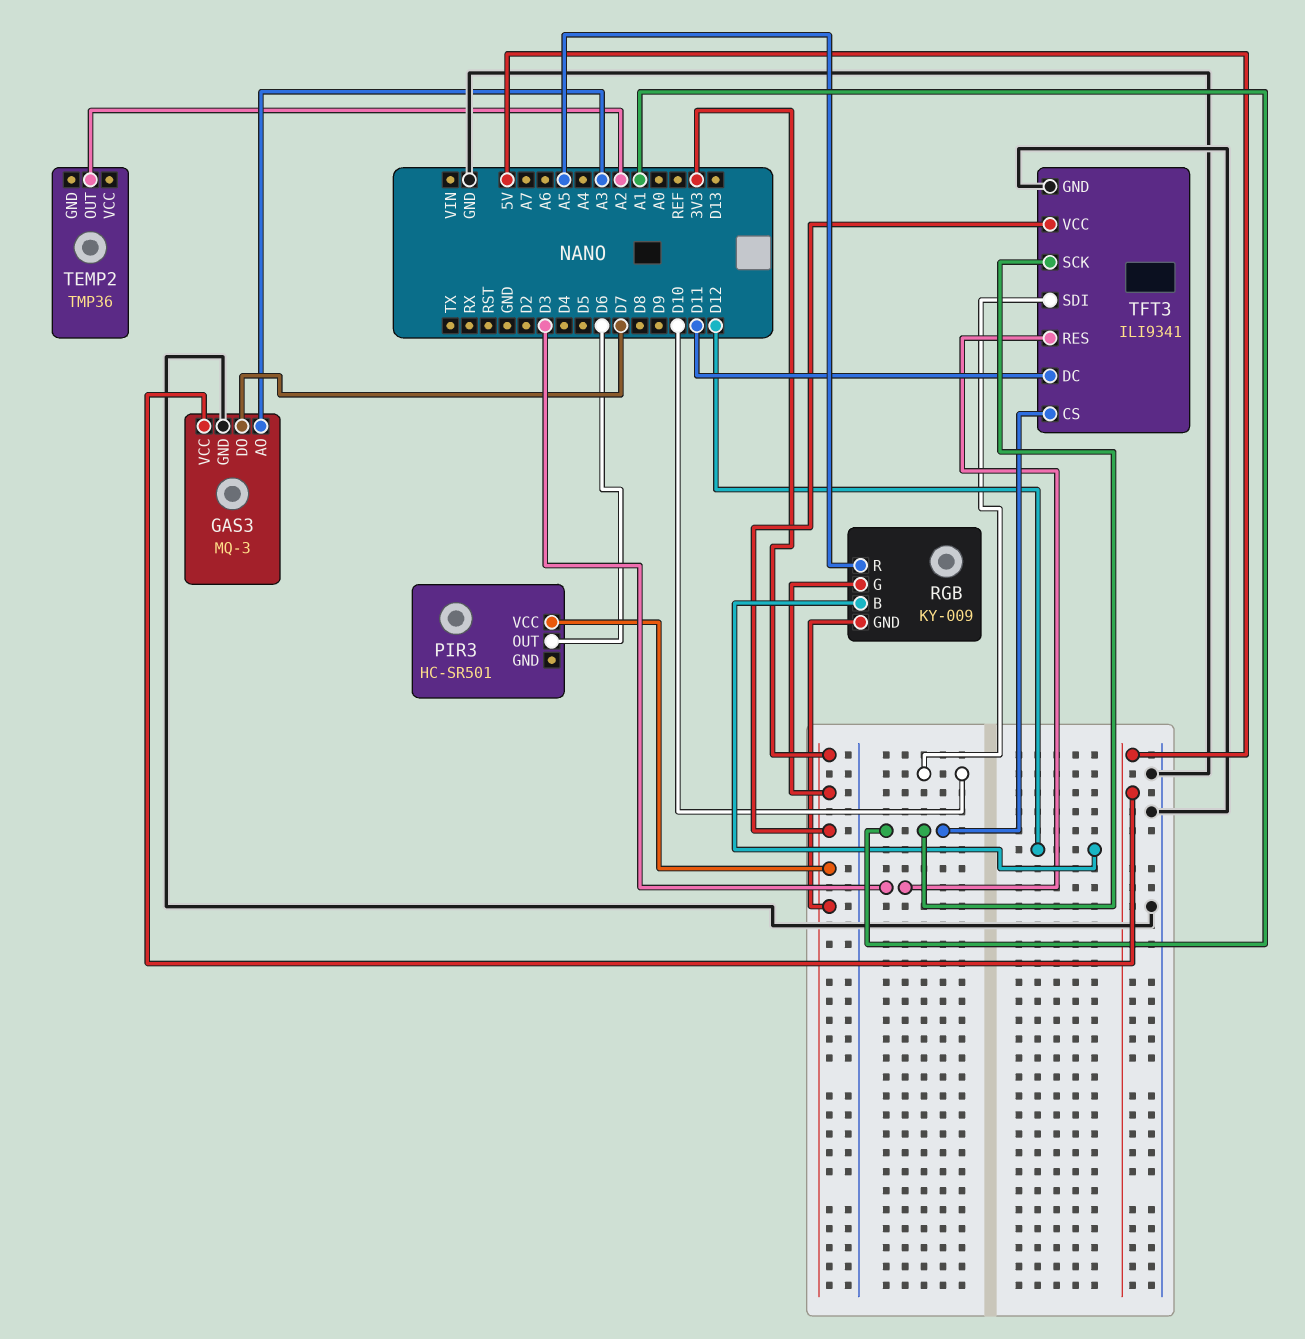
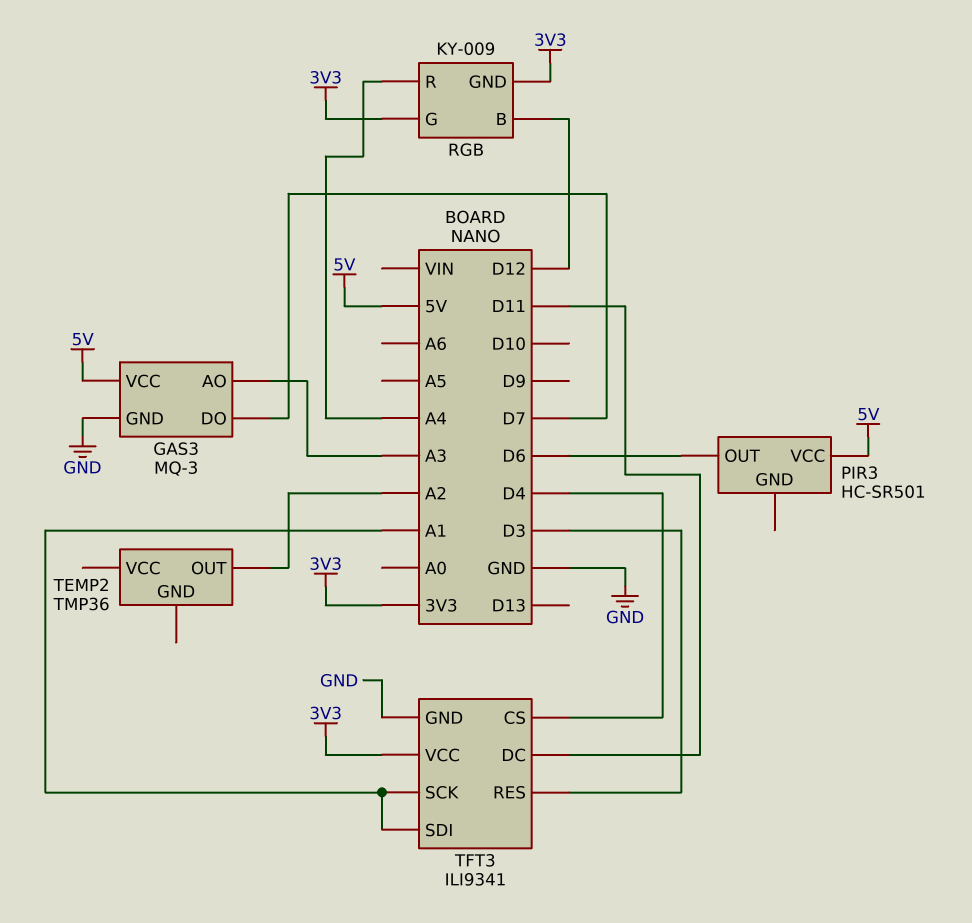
PIR3 pin VCC: 3V3 -> 5V
RGB pin R: A5 -> A4
TFT3 pin CS: A1 -> D4
TFT3 pin SDI: D10 -> A1

